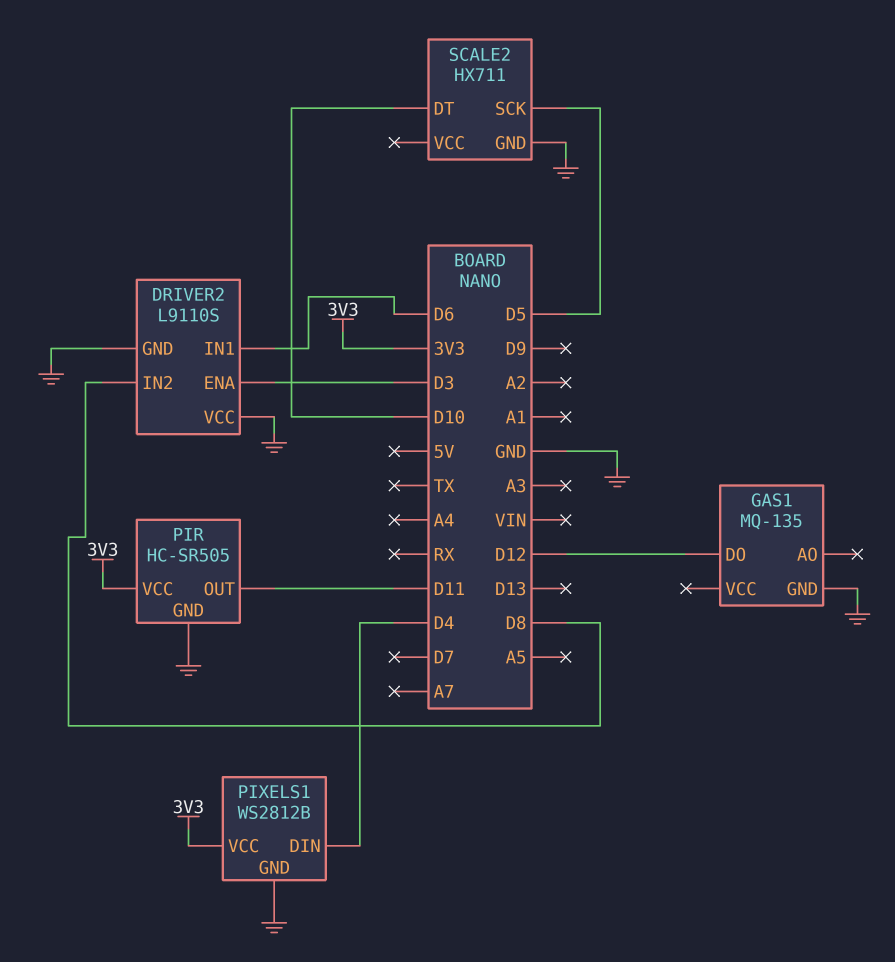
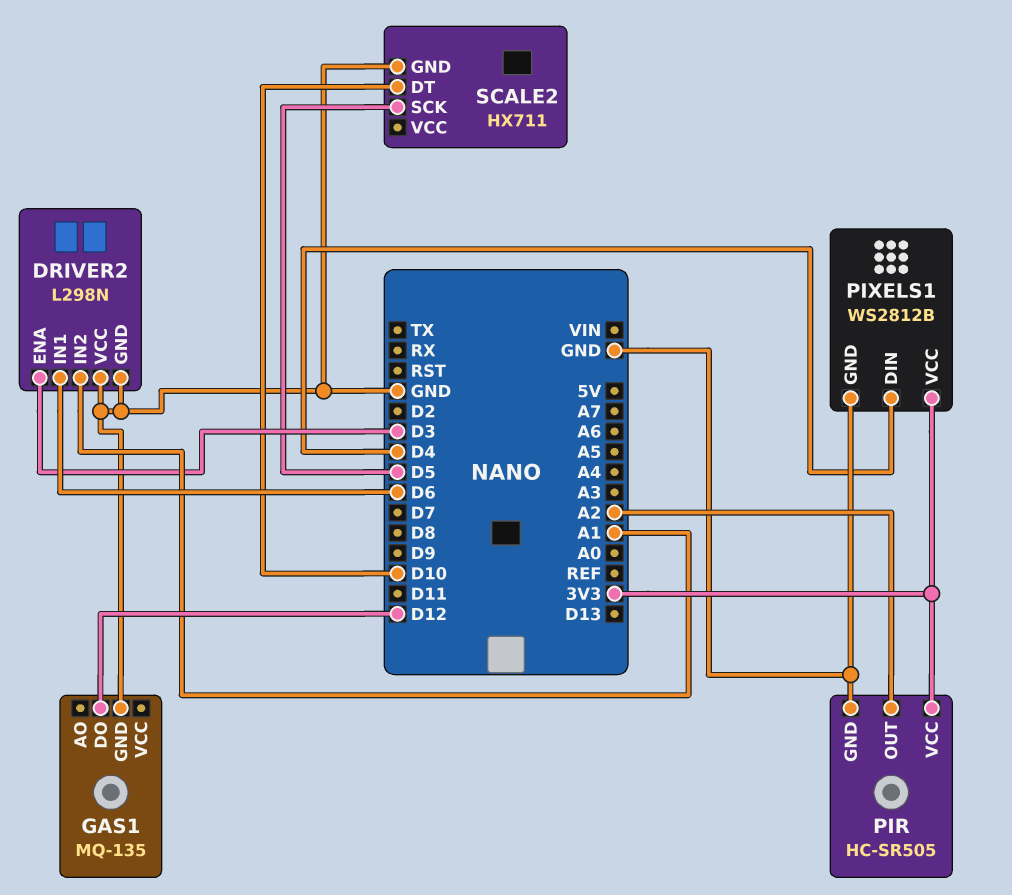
DRIVER2: L9110S -> L298N
DRIVER2 pin IN2: D8 -> A1
PIR pin OUT: D11 -> A2

